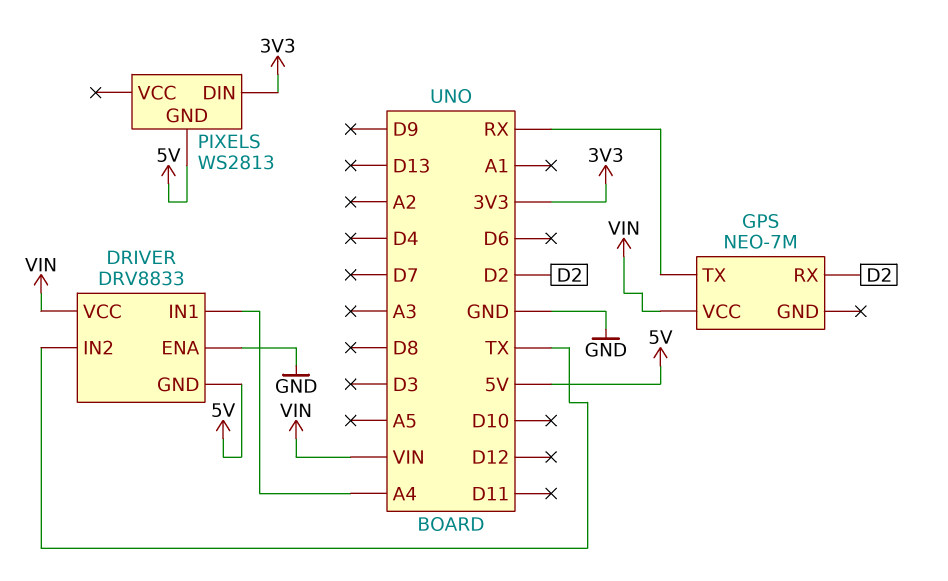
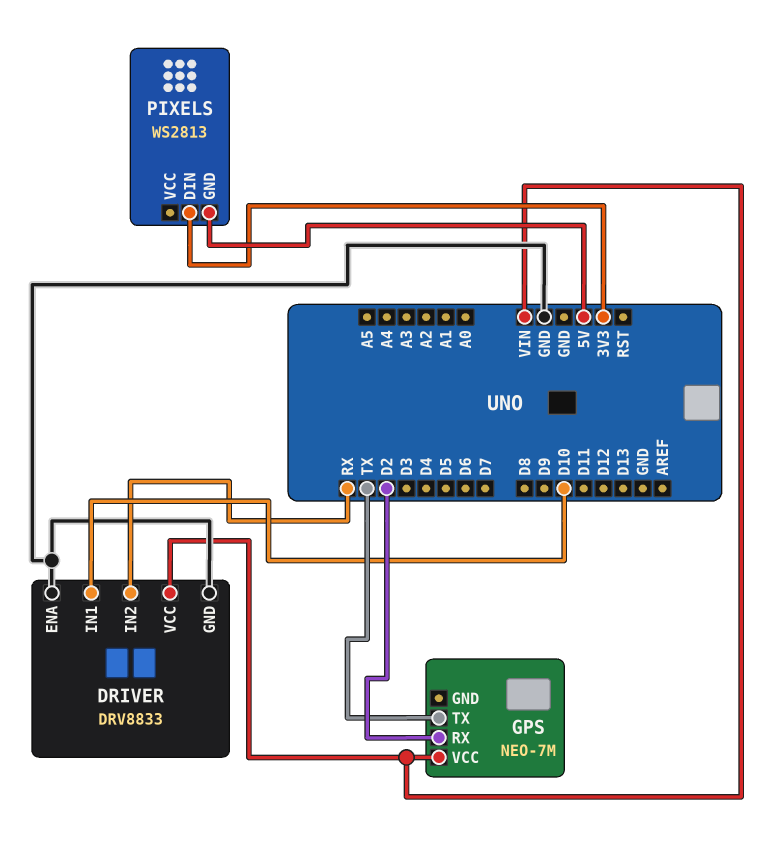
DRIVER pin GND: 5V -> GND
DRIVER pin IN1: A4 -> D10
DRIVER pin IN2: TX -> RX
GPS pin TX: RX -> TX

